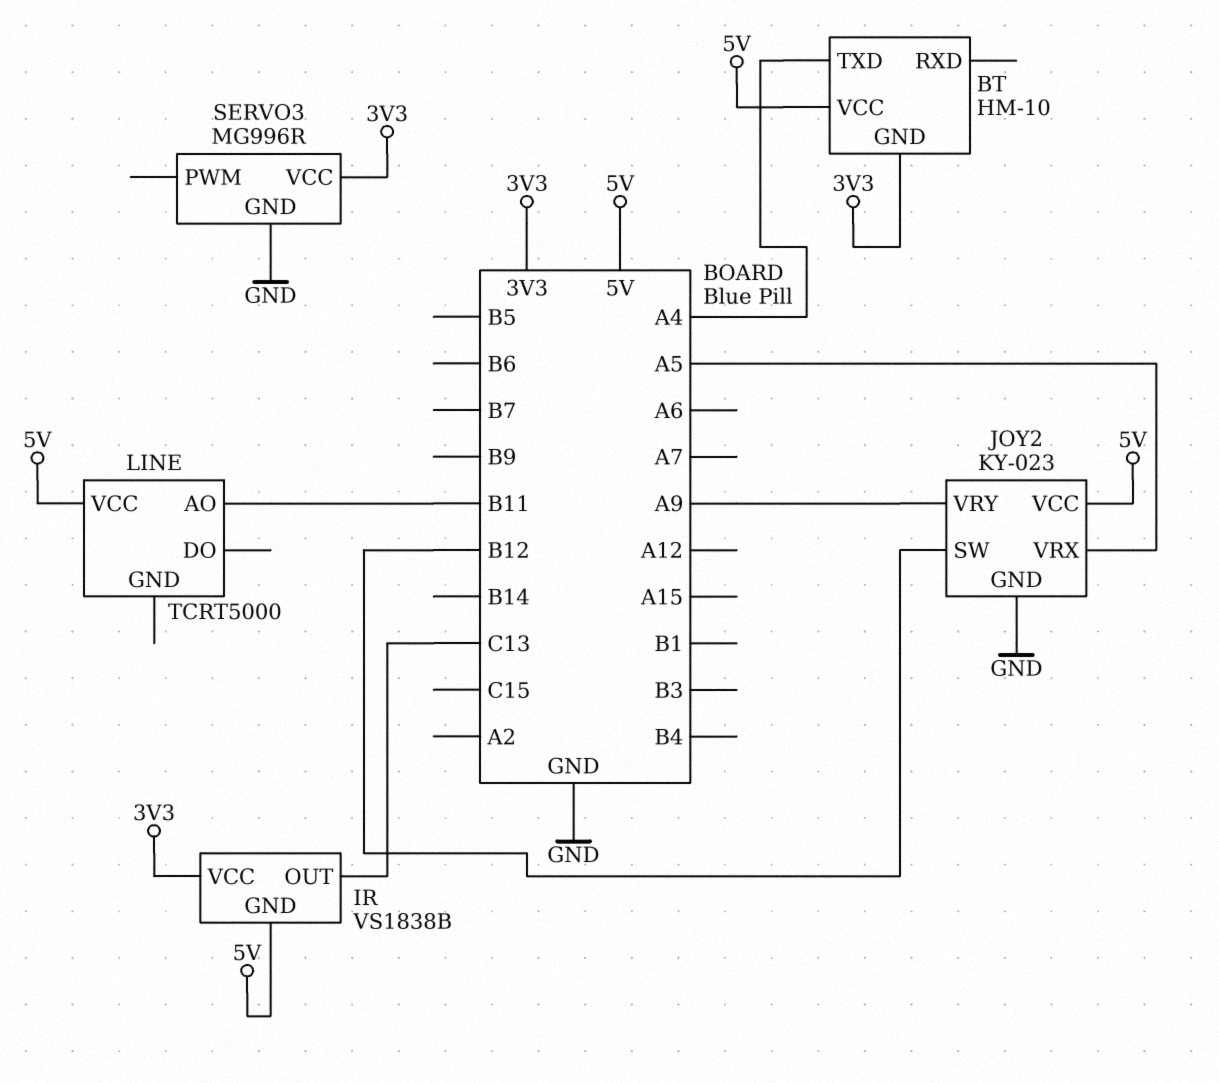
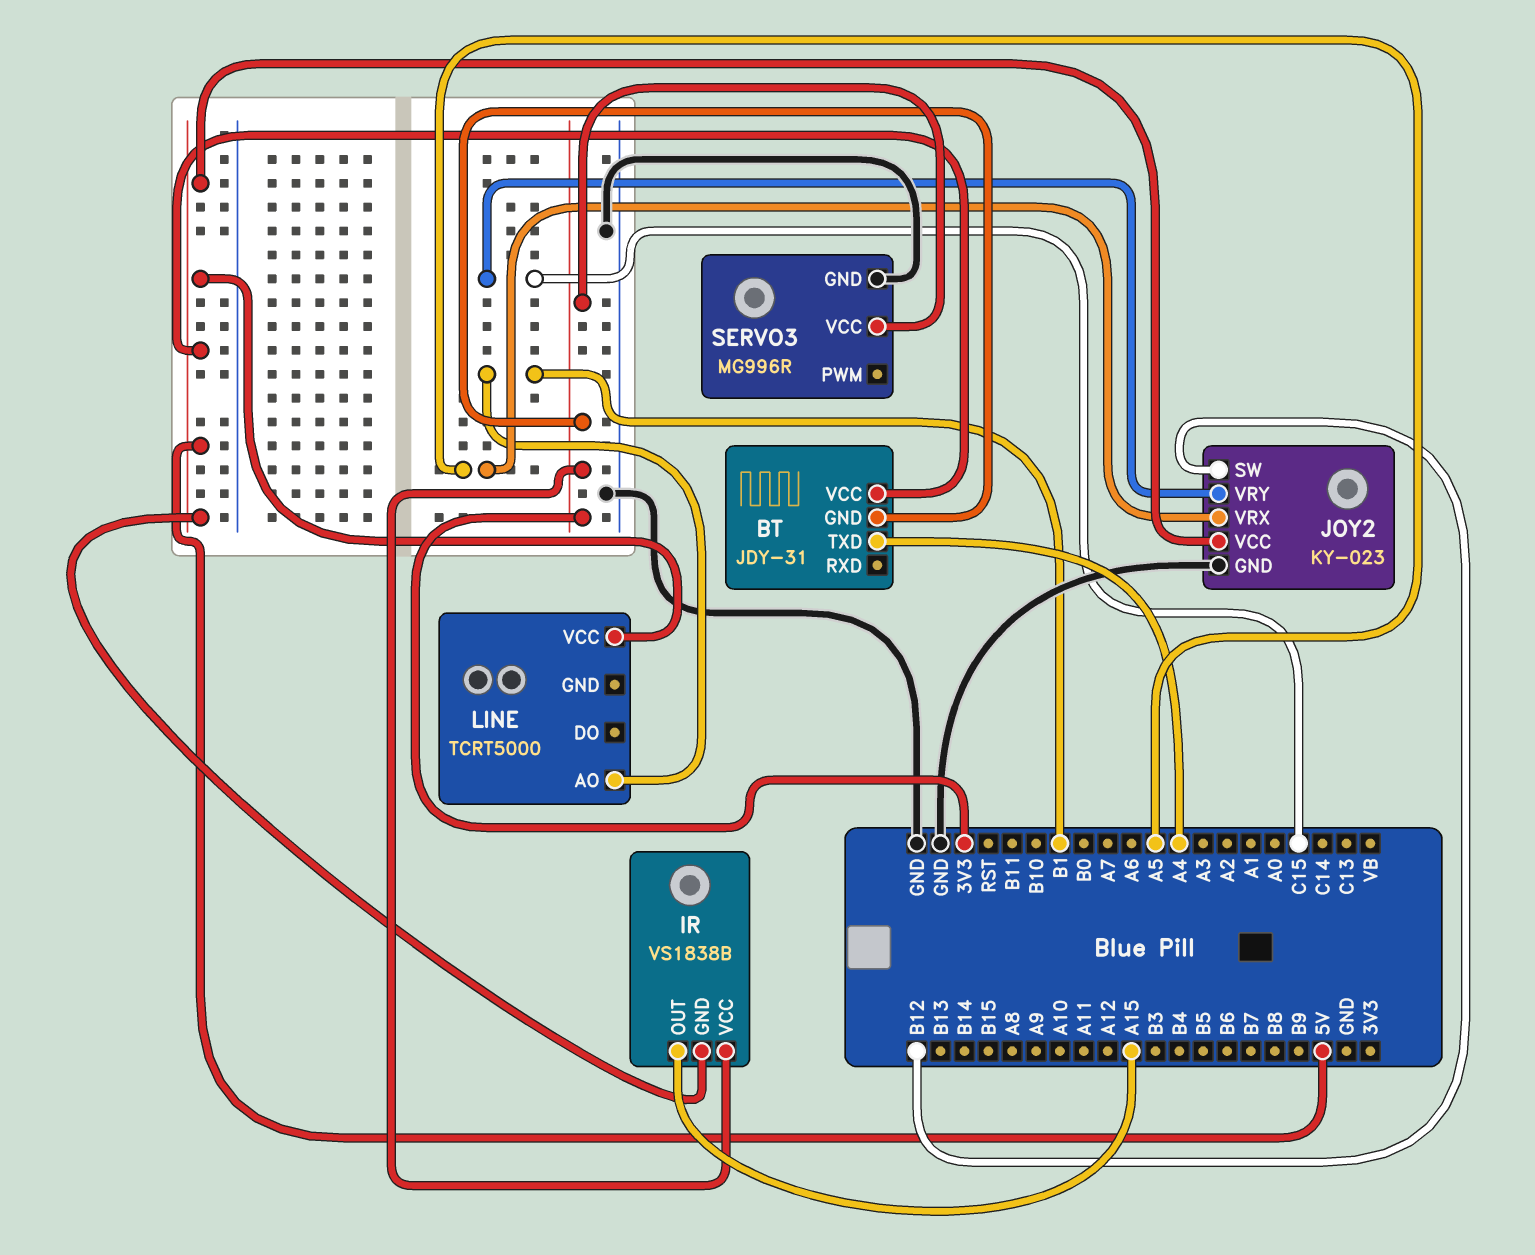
BT: HM-10 -> JDY-31
IR pin OUT: C13 -> A15
JOY2 pin VRY: A9 -> C15
LINE pin AO: B11 -> B1

